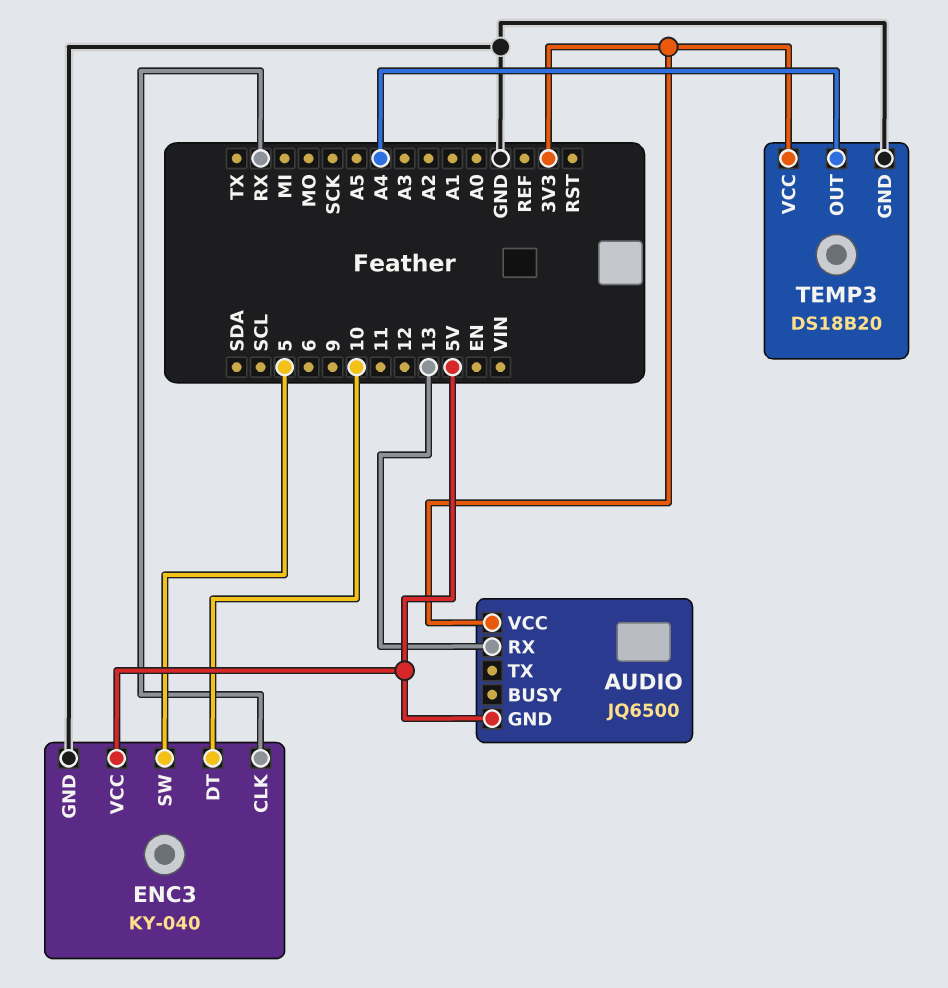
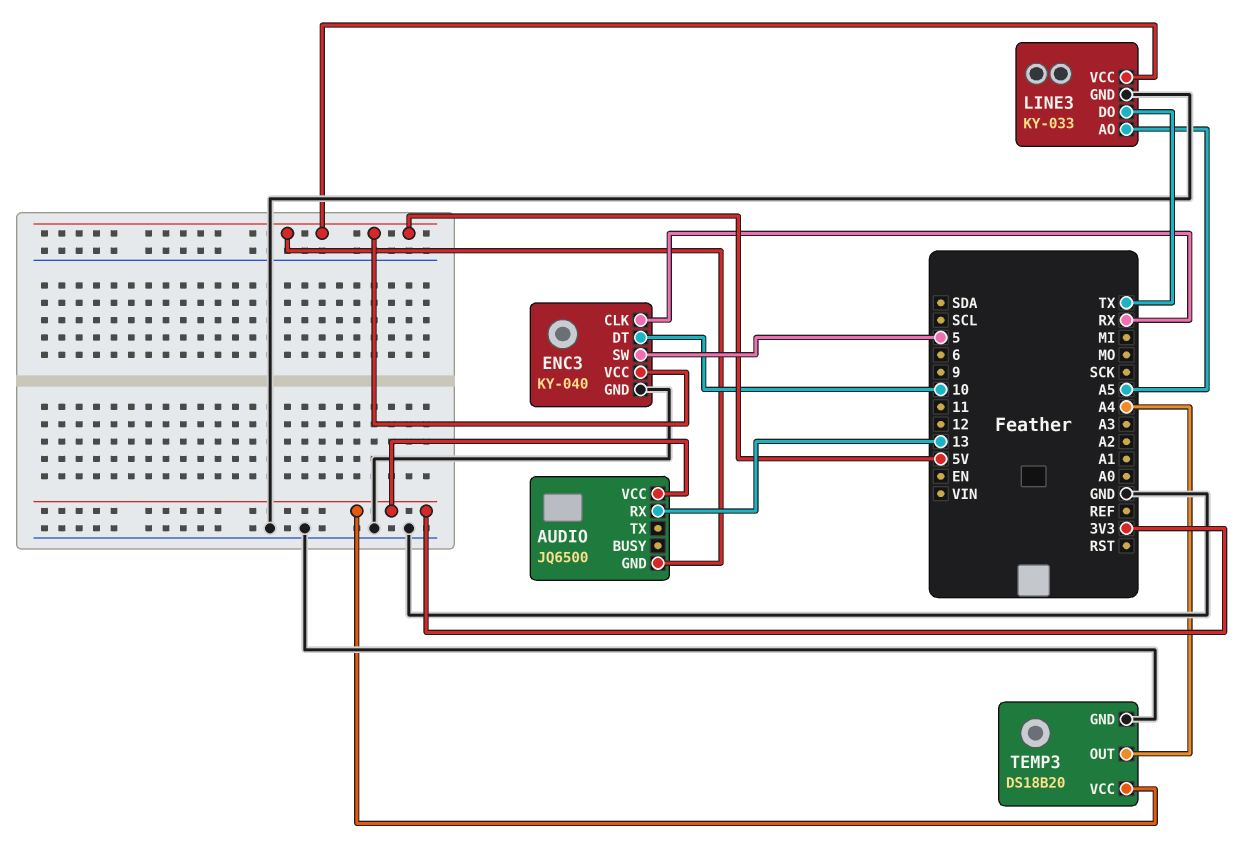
LINE3: none -> KY-033
LINE3 pin AO: none -> A5
LINE3 pin DO: none -> TX
LINE3 pin GND: none -> GND
LINE3 pin VCC: none -> 5V

